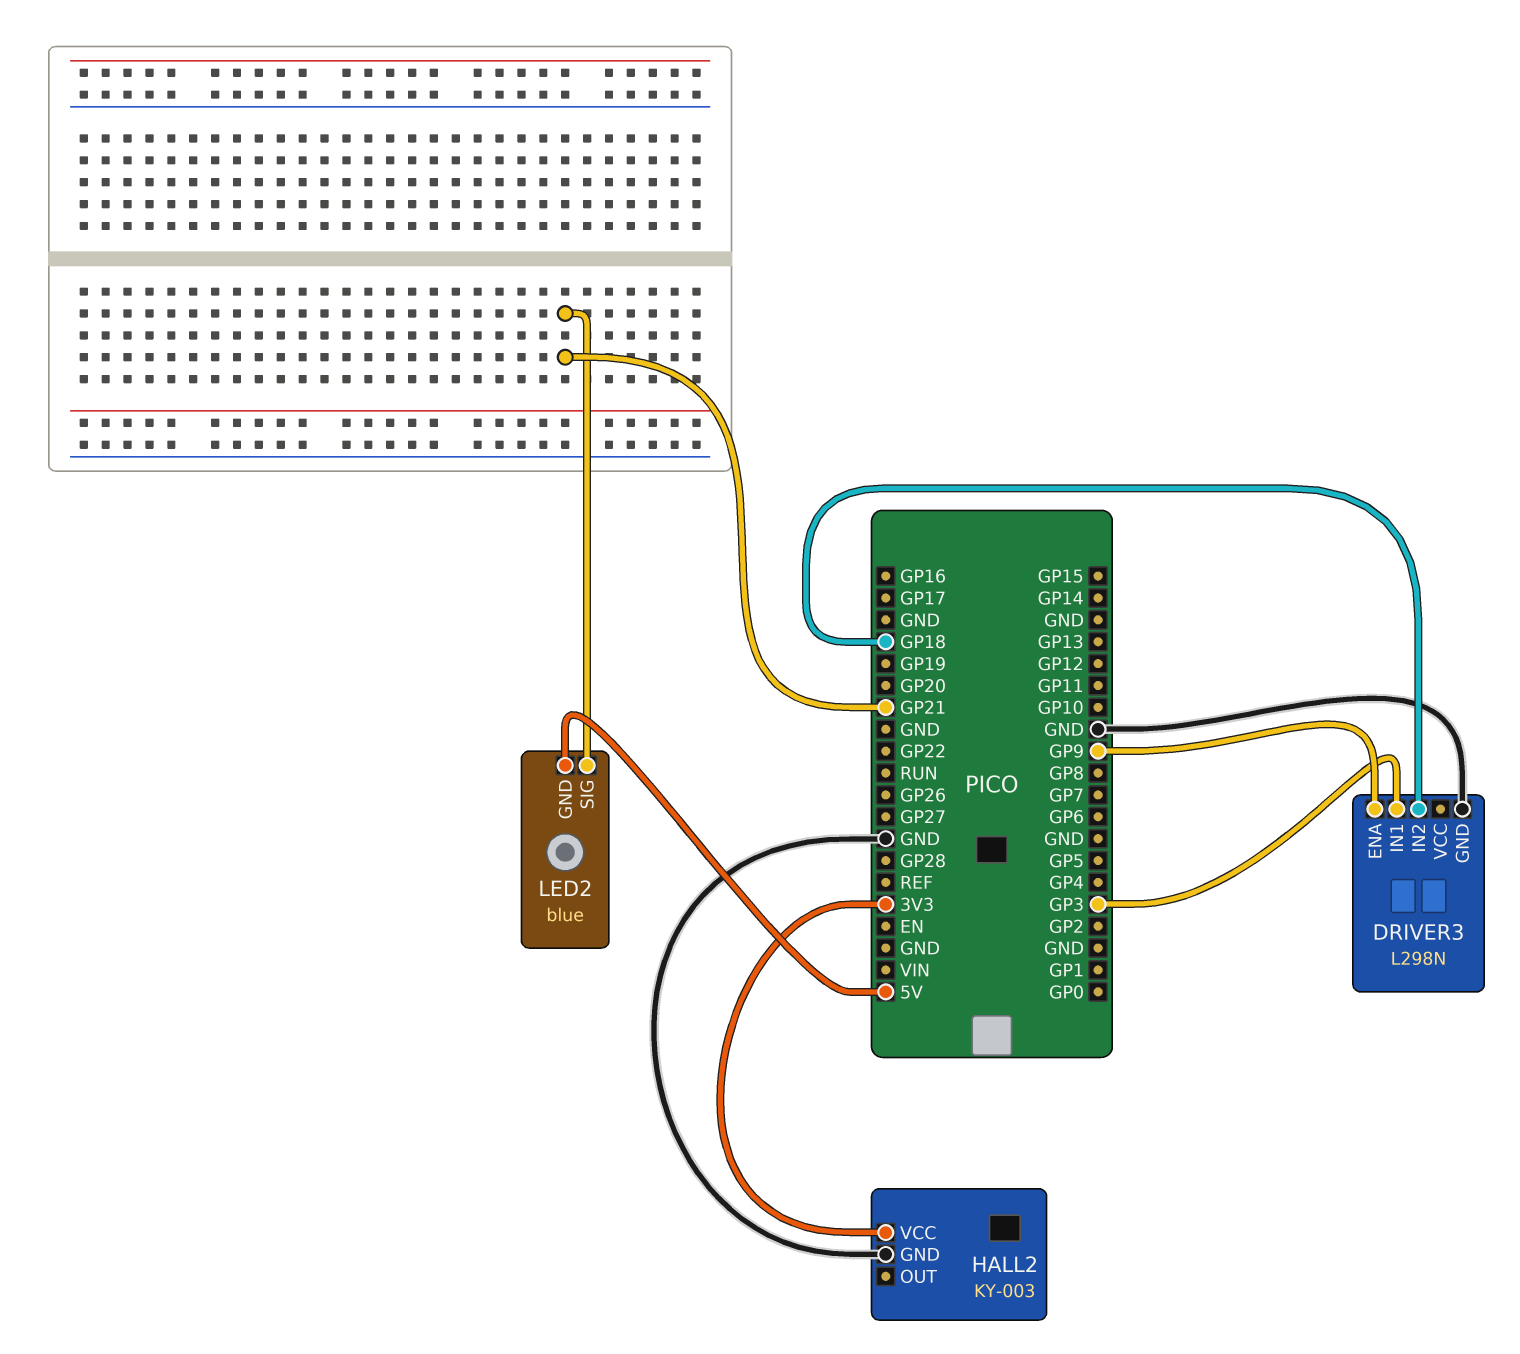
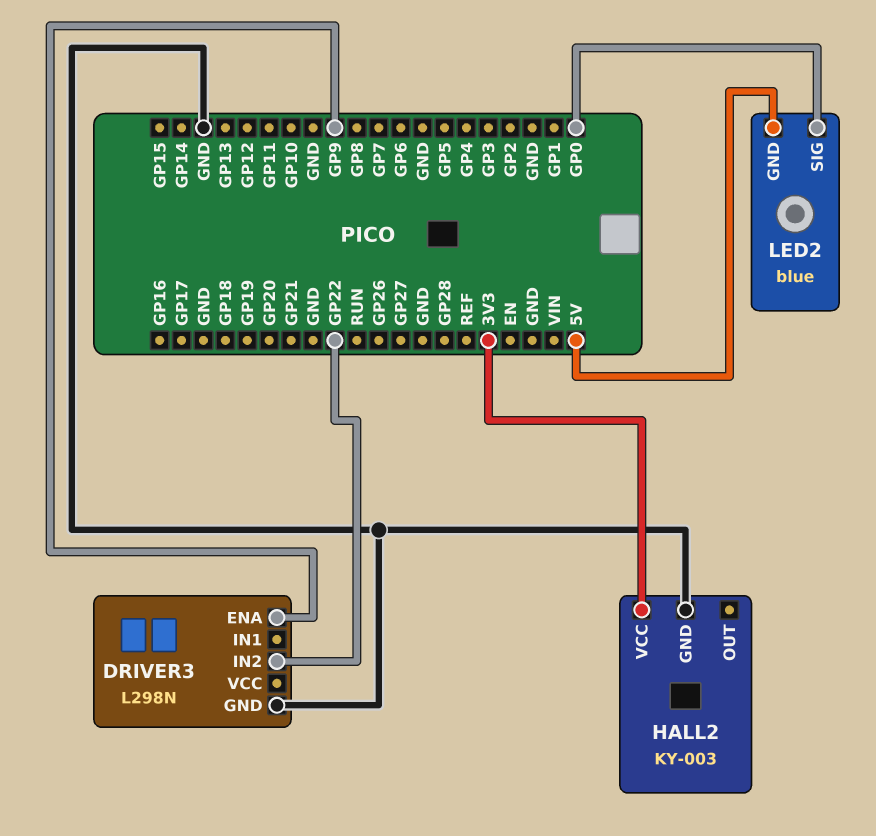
DRIVER3 pin IN1: GP3 -> none
DRIVER3 pin IN2: GP18 -> GP22
LED2 pin SIG: GP21 -> GP0

